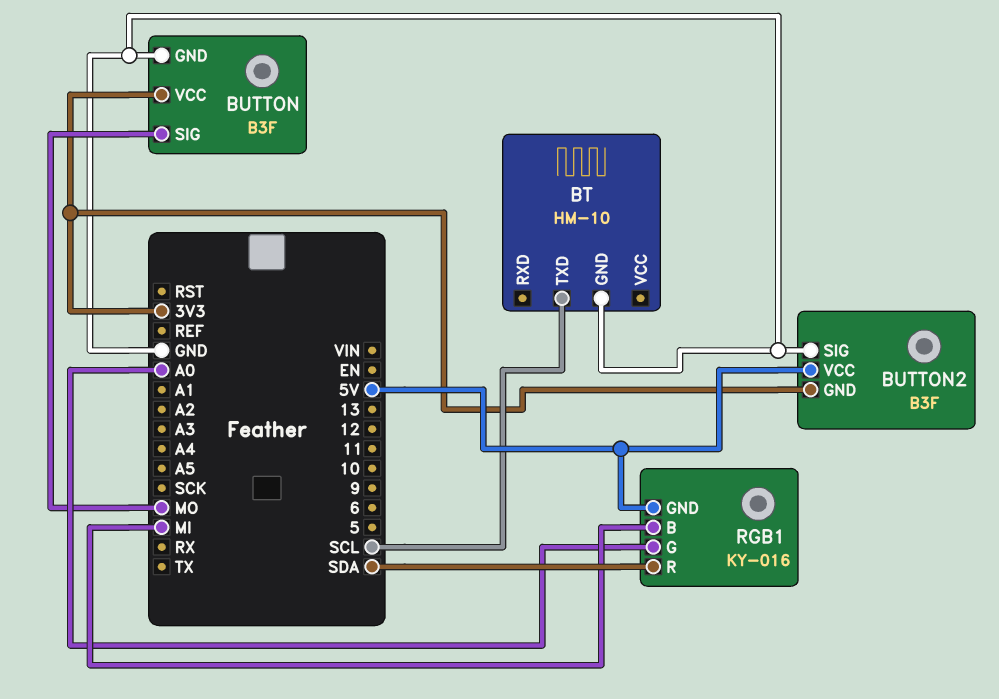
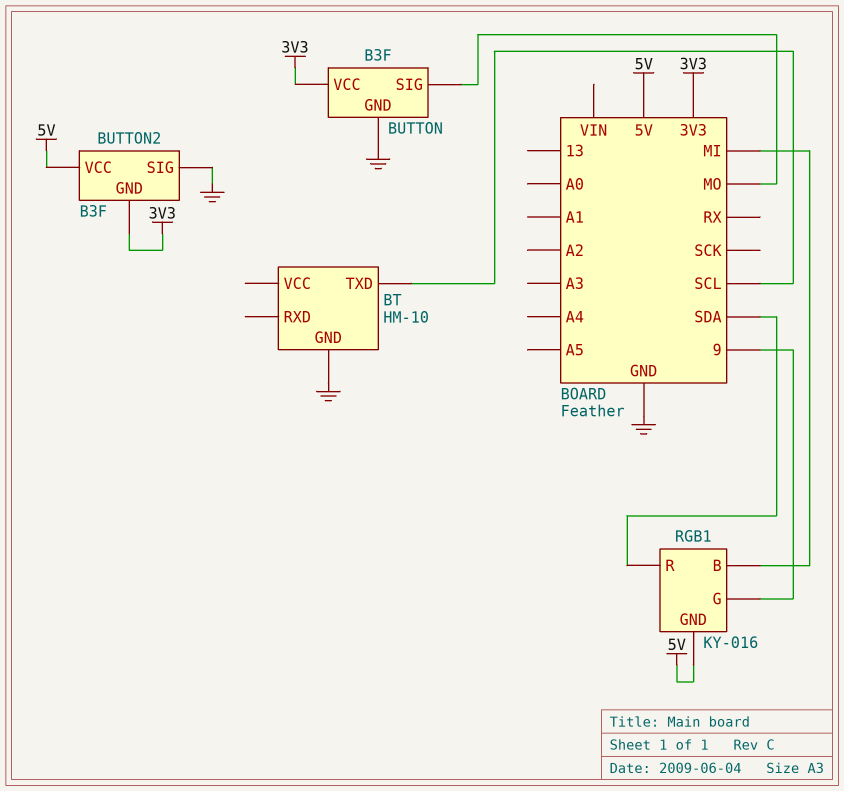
RGB1 pin G: A0 -> 9

